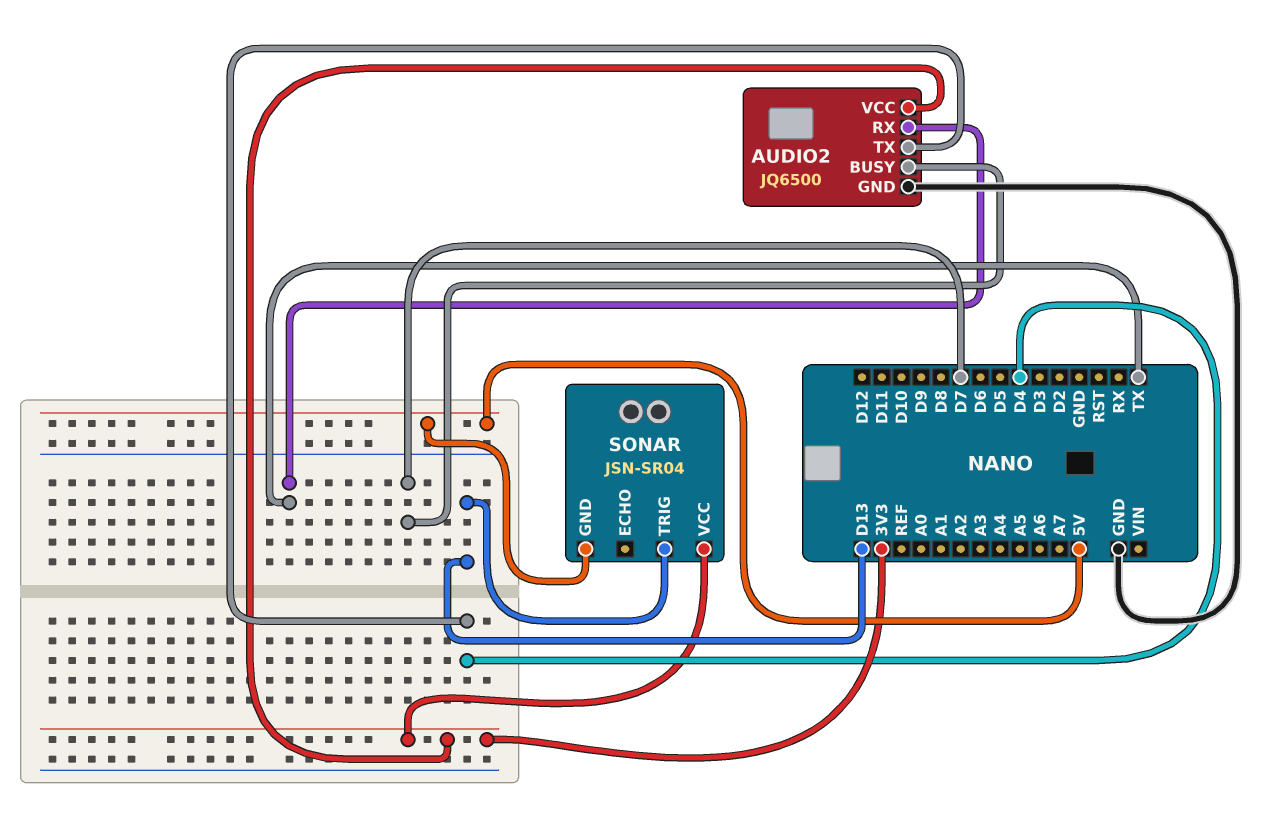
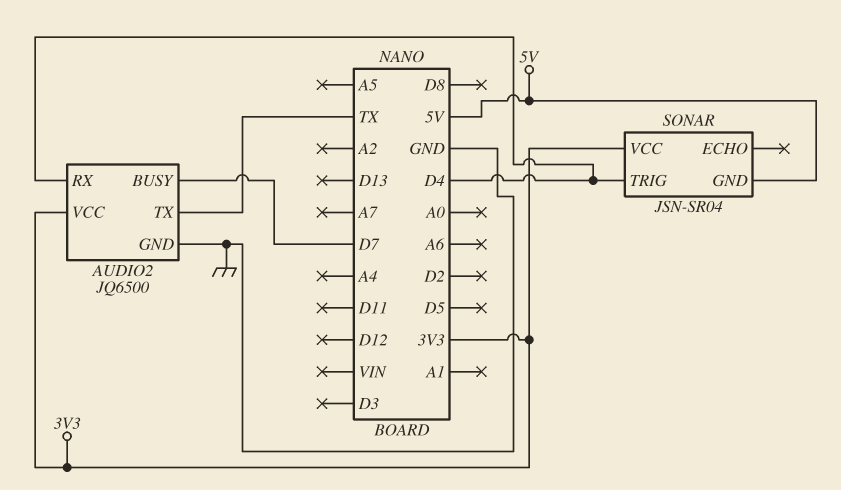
AUDIO2 pin RX: TX -> D4
AUDIO2 pin TX: D4 -> TX
SONAR pin TRIG: D13 -> D4

